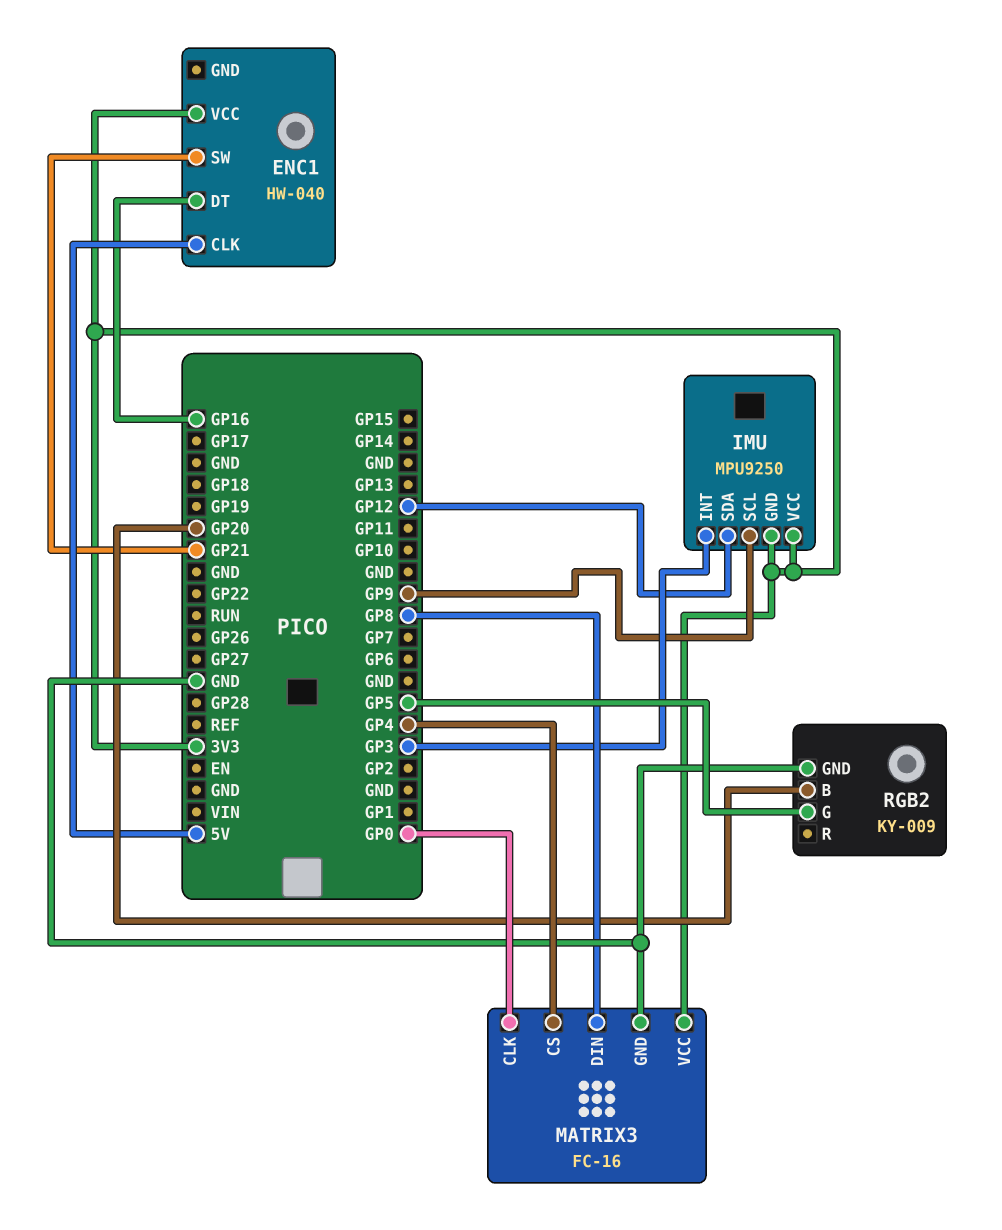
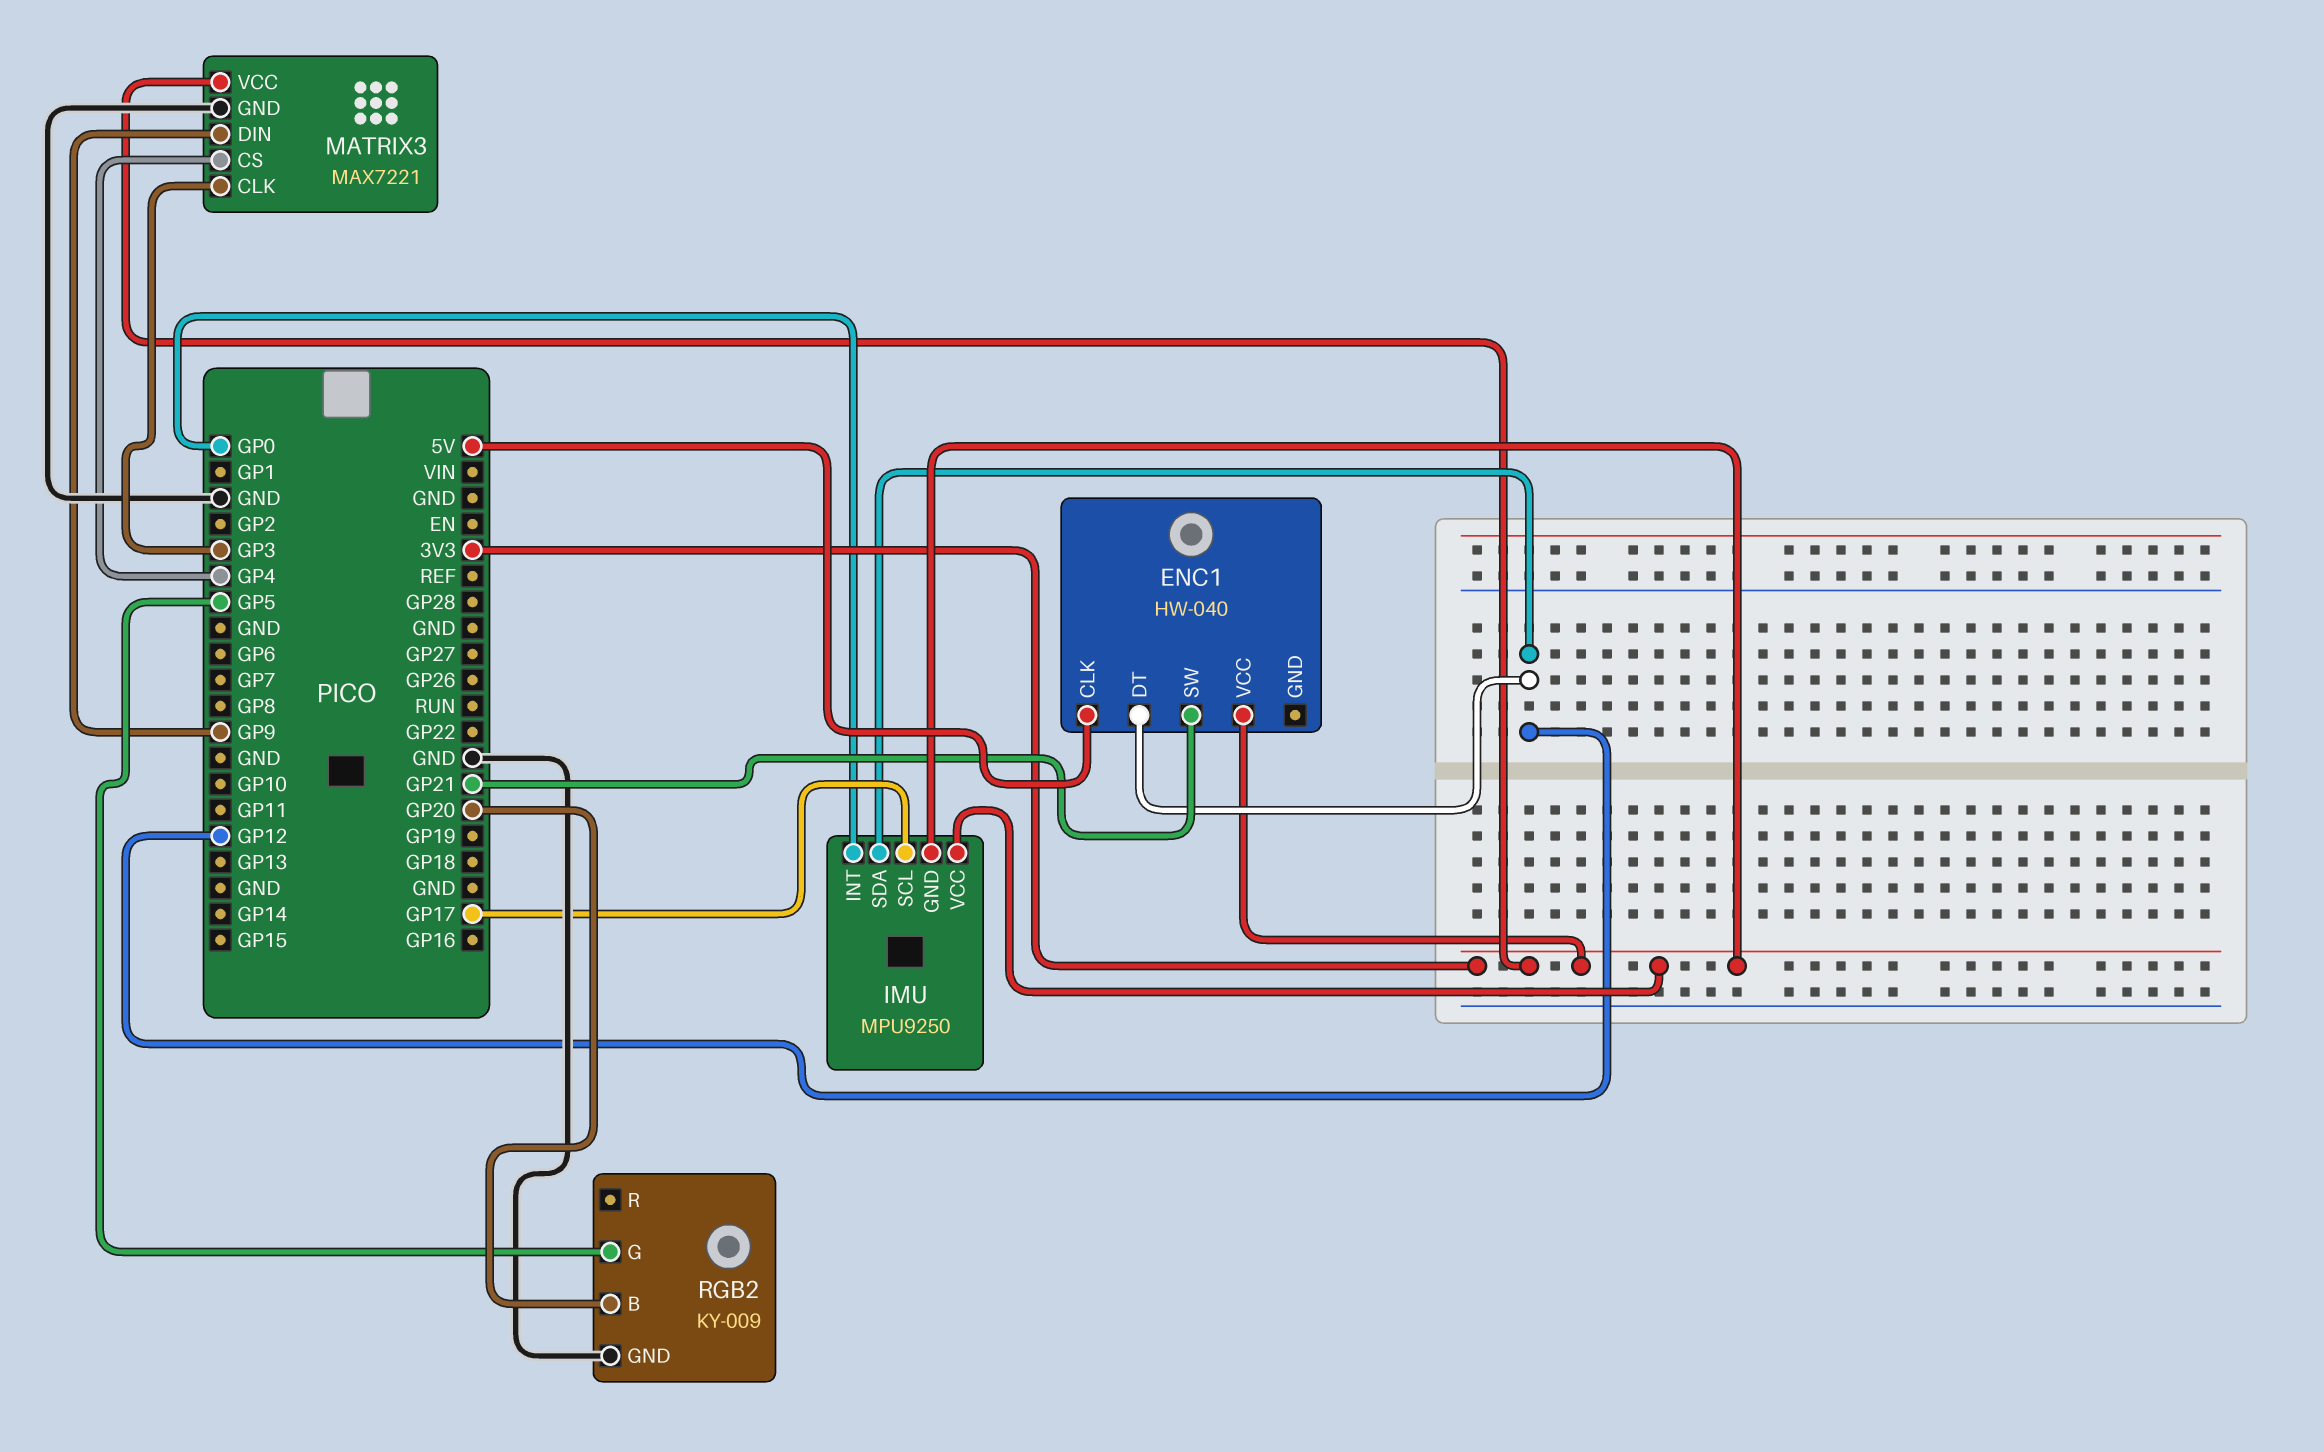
ENC1 pin DT: GP16 -> GP12
IMU pin INT: GP3 -> GP0
IMU pin SCL: GP9 -> GP17
MATRIX3: FC-16 -> MAX7221
MATRIX3 pin CLK: GP0 -> GP3
MATRIX3 pin DIN: GP8 -> GP9

